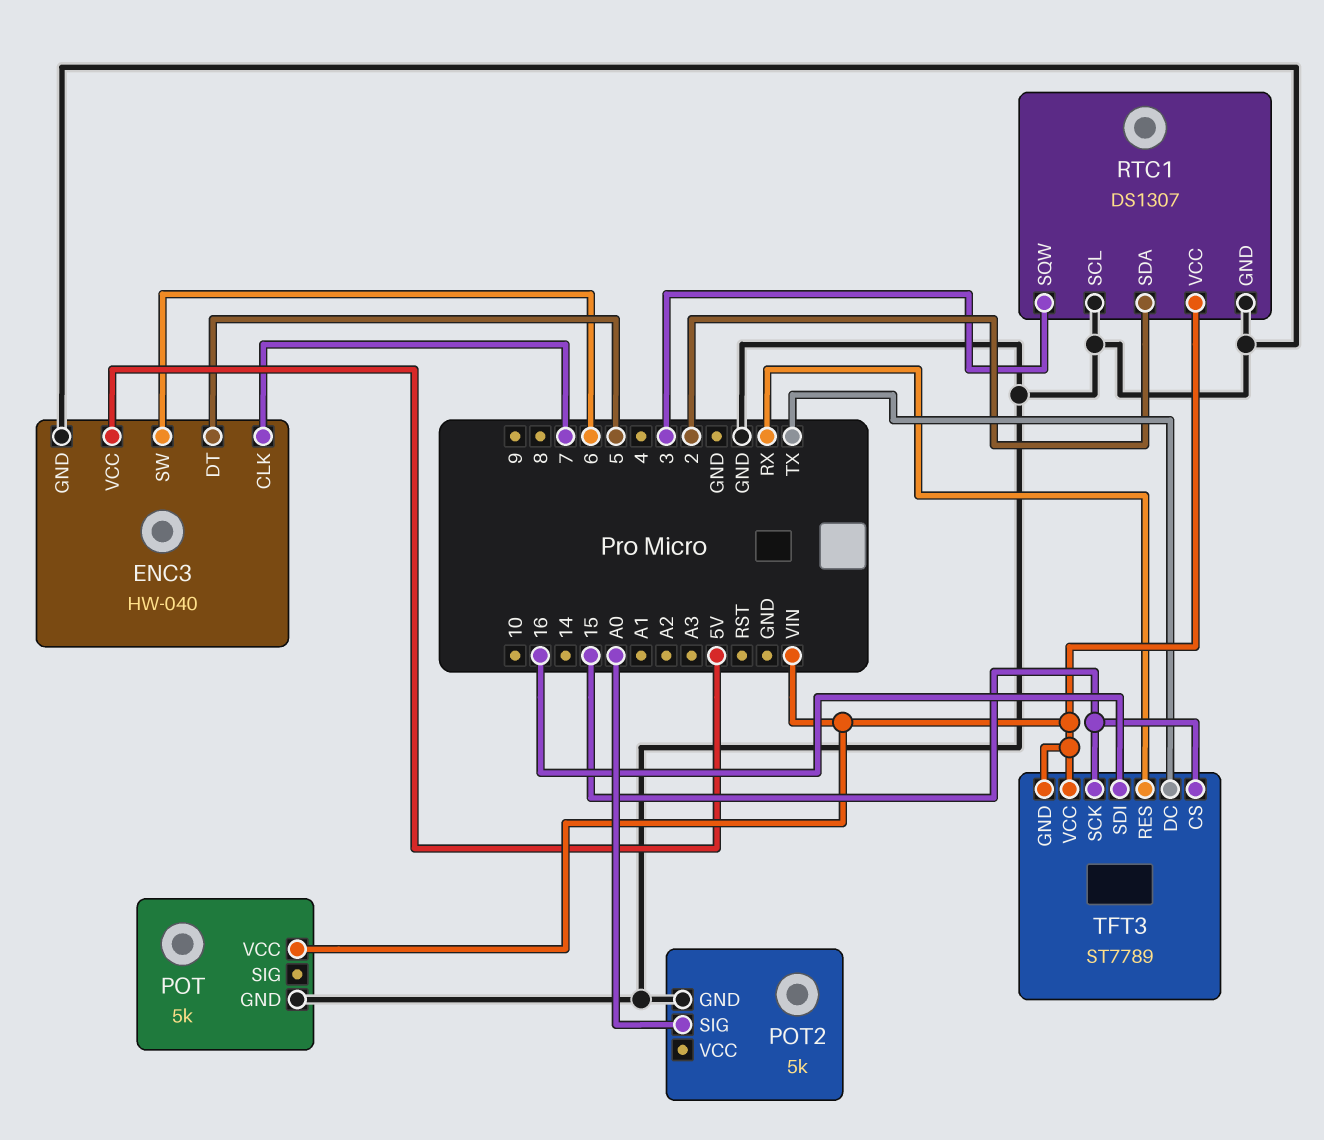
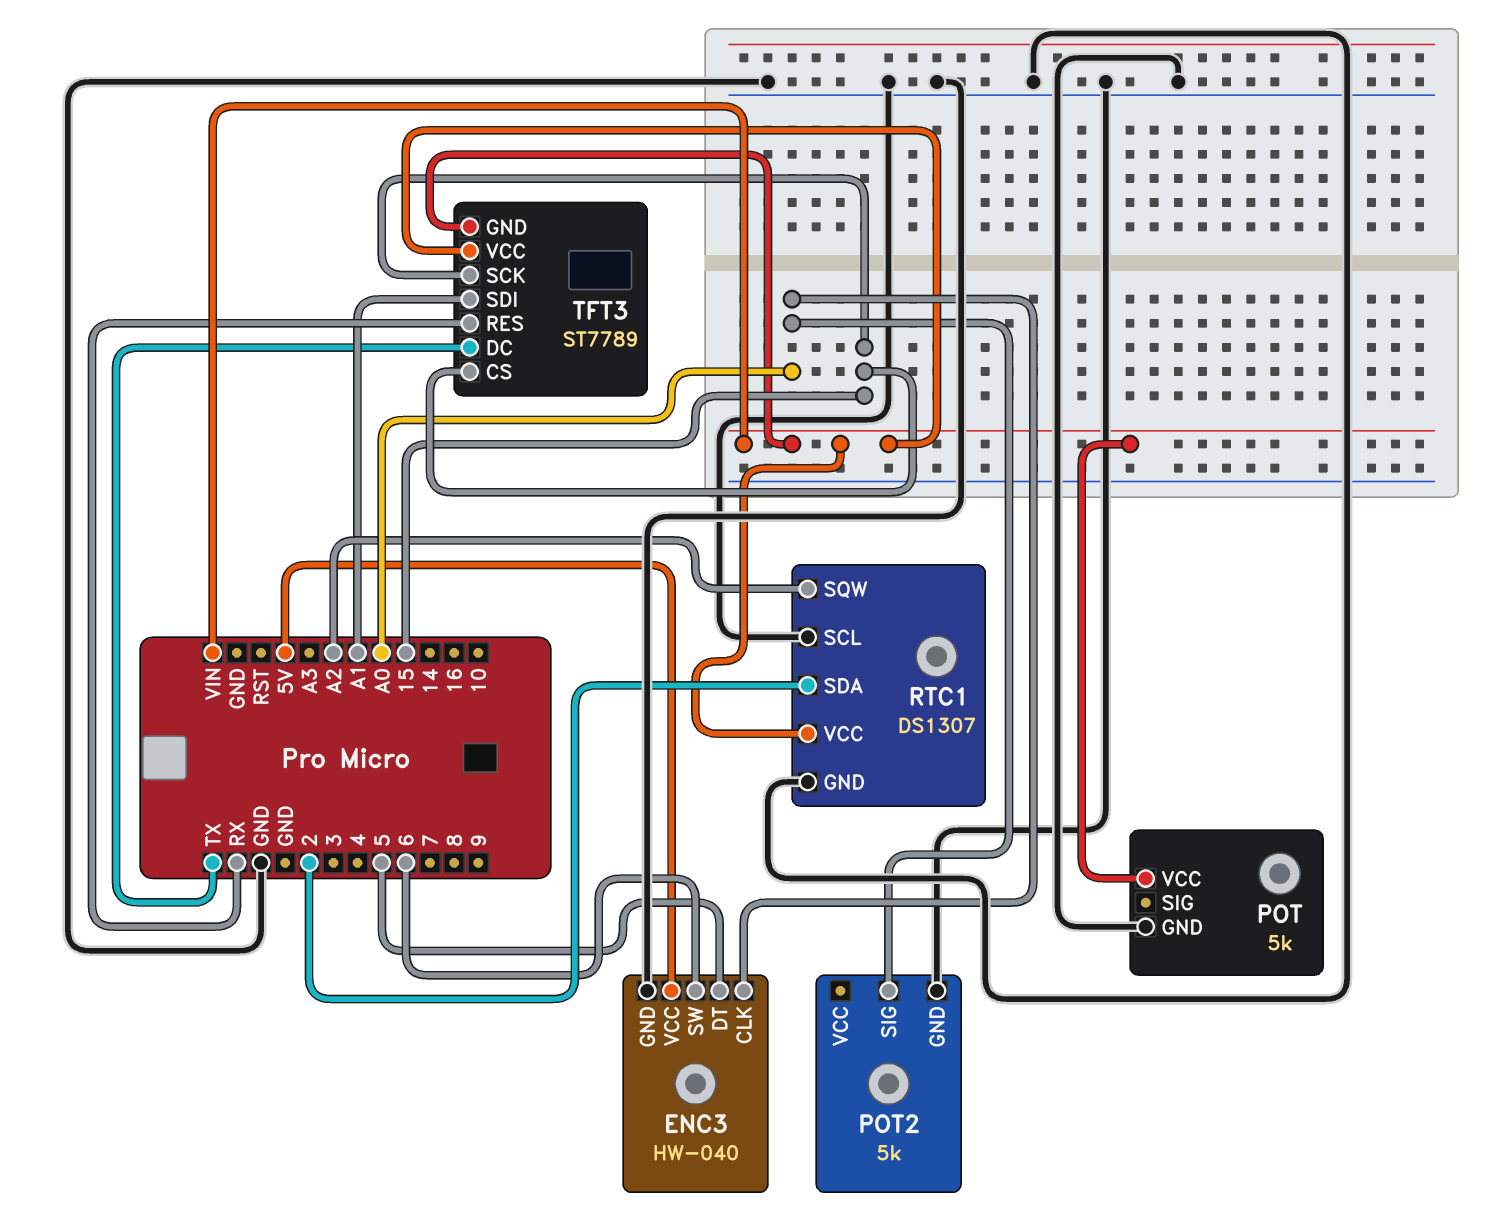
ENC3 pin CLK: 7 -> A0
RTC1 pin SQW: 3 -> A2
TFT3 pin SDI: 16 -> A1

